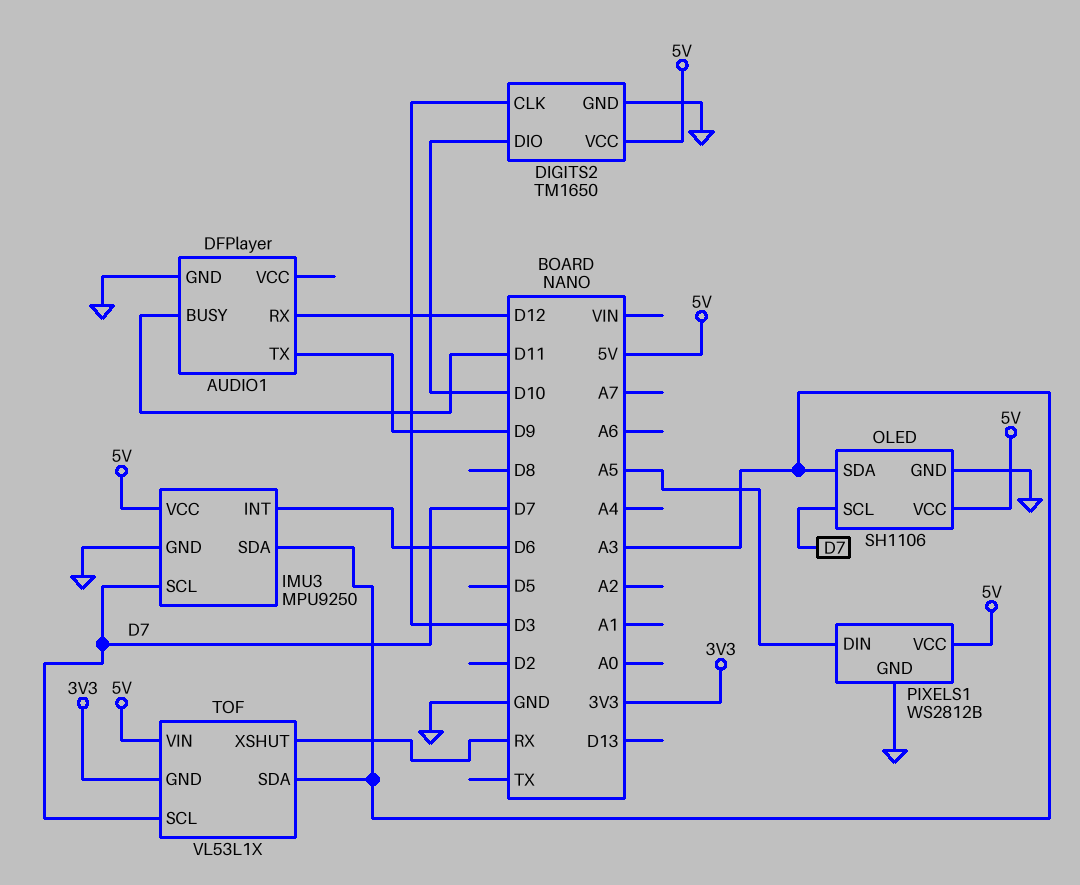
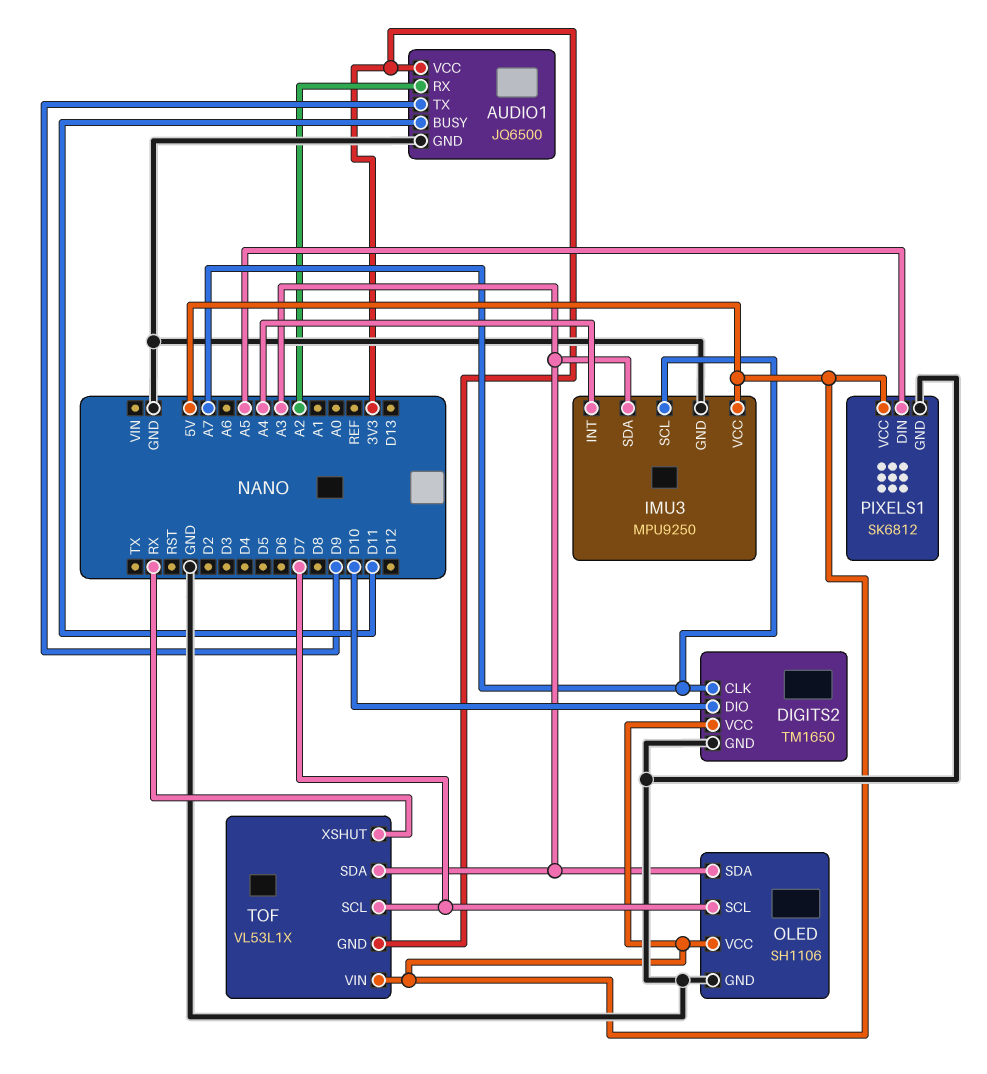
AUDIO1: DFPlayer -> JQ6500
AUDIO1 pin RX: D12 -> A2
AUDIO1 pin VCC: none -> 3V3
DIGITS2 pin CLK: D3 -> A7
IMU3 pin INT: D6 -> A4
IMU3 pin SCL: D7 -> A7
PIXELS1: WS2812B -> SK6812

